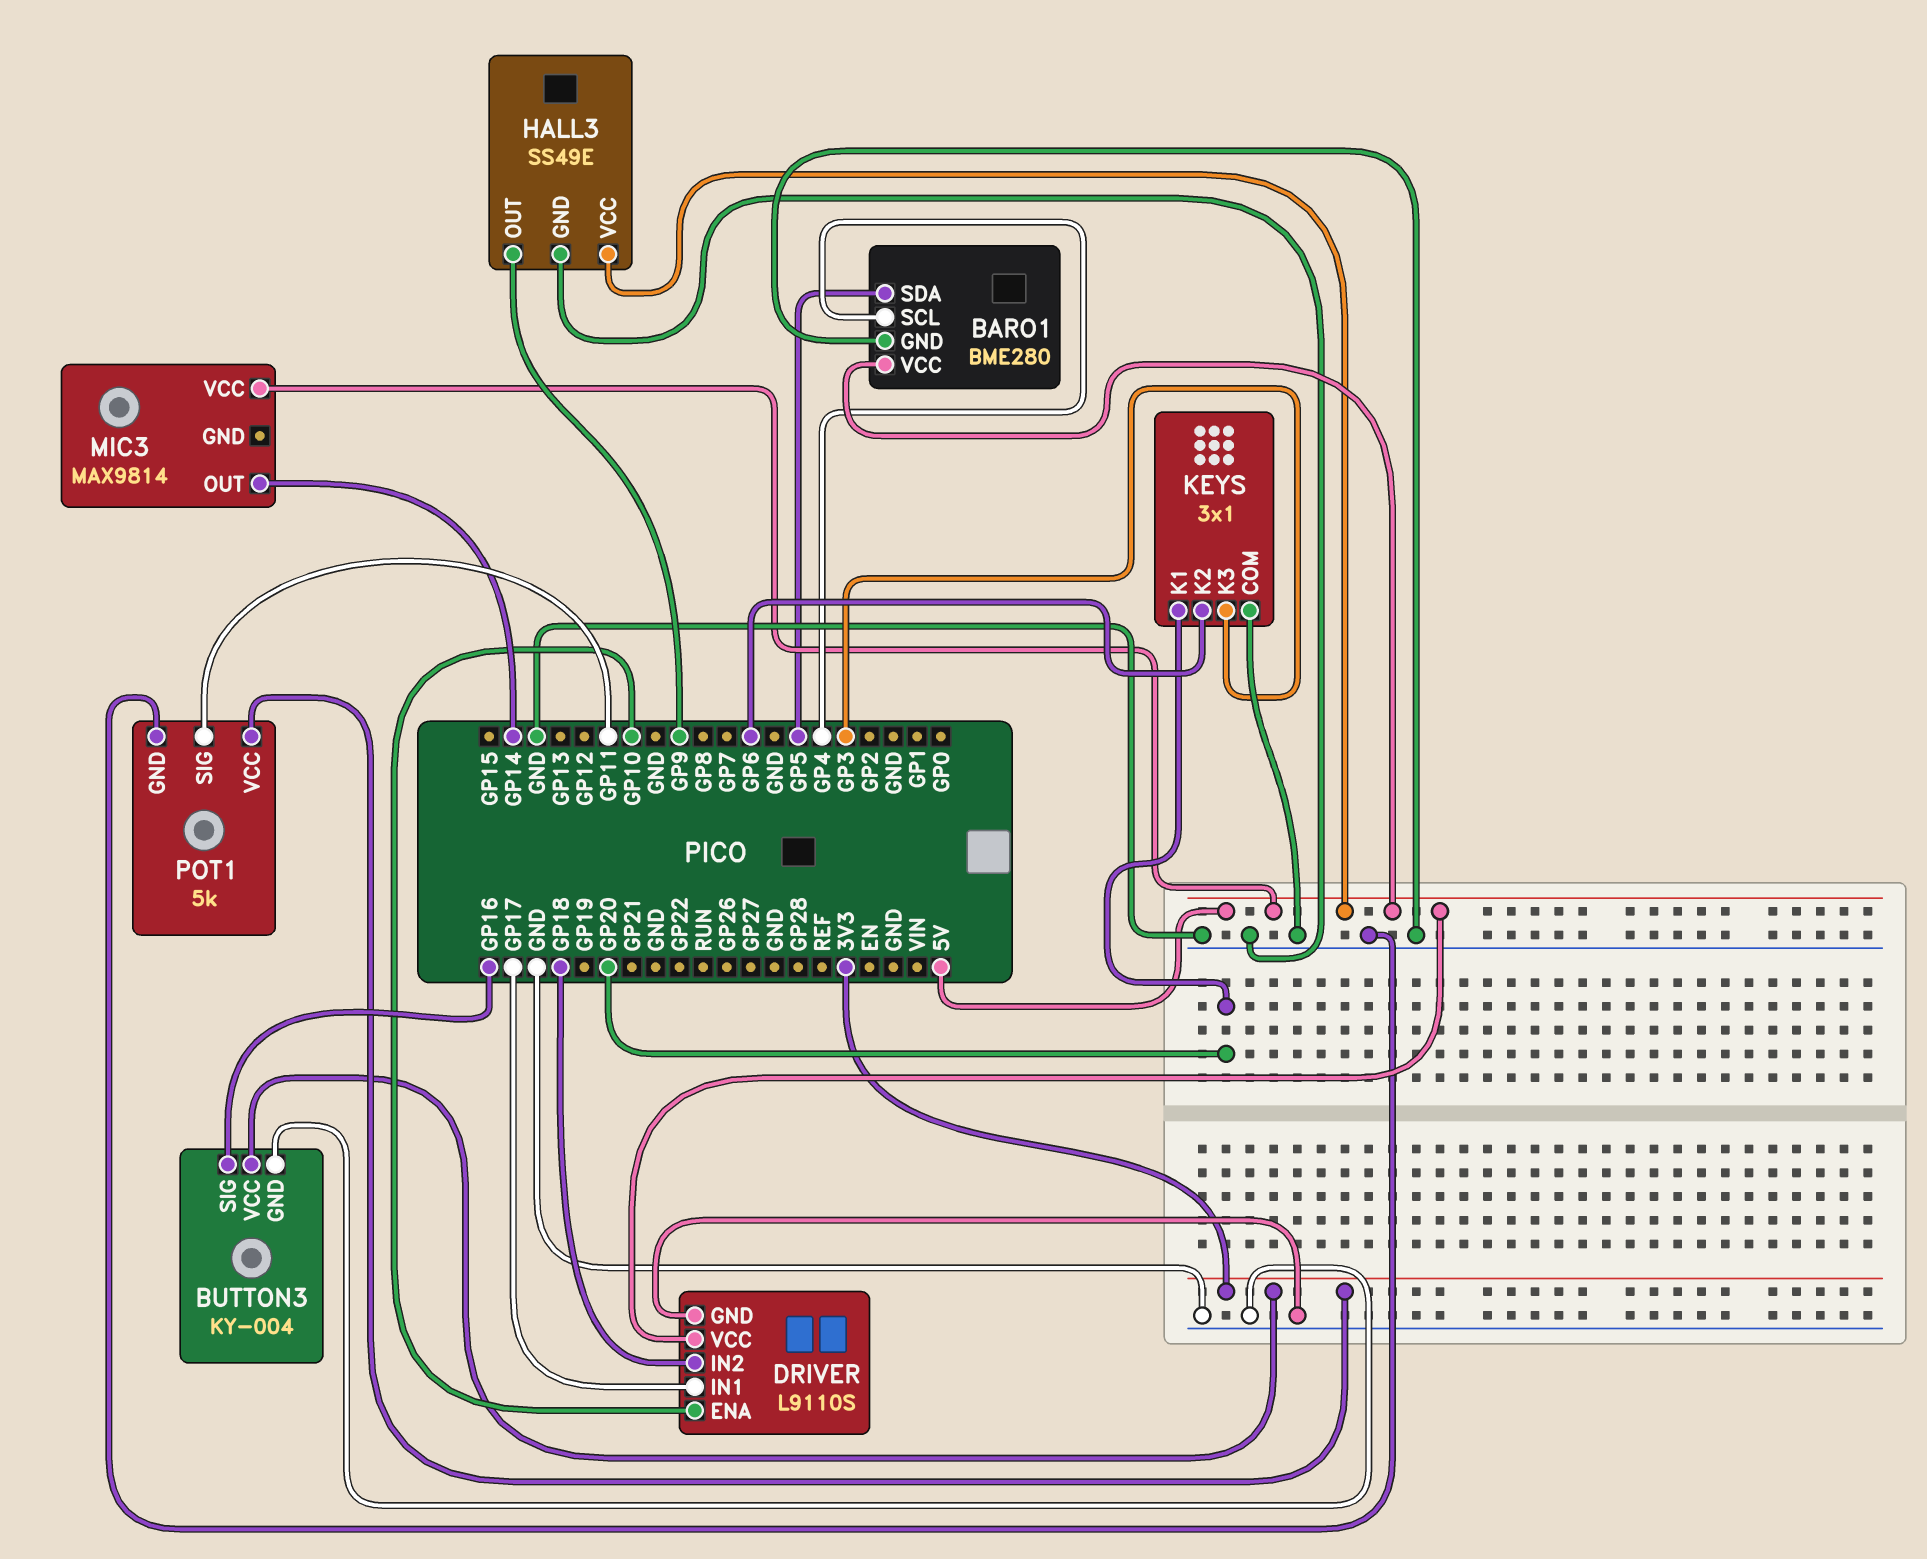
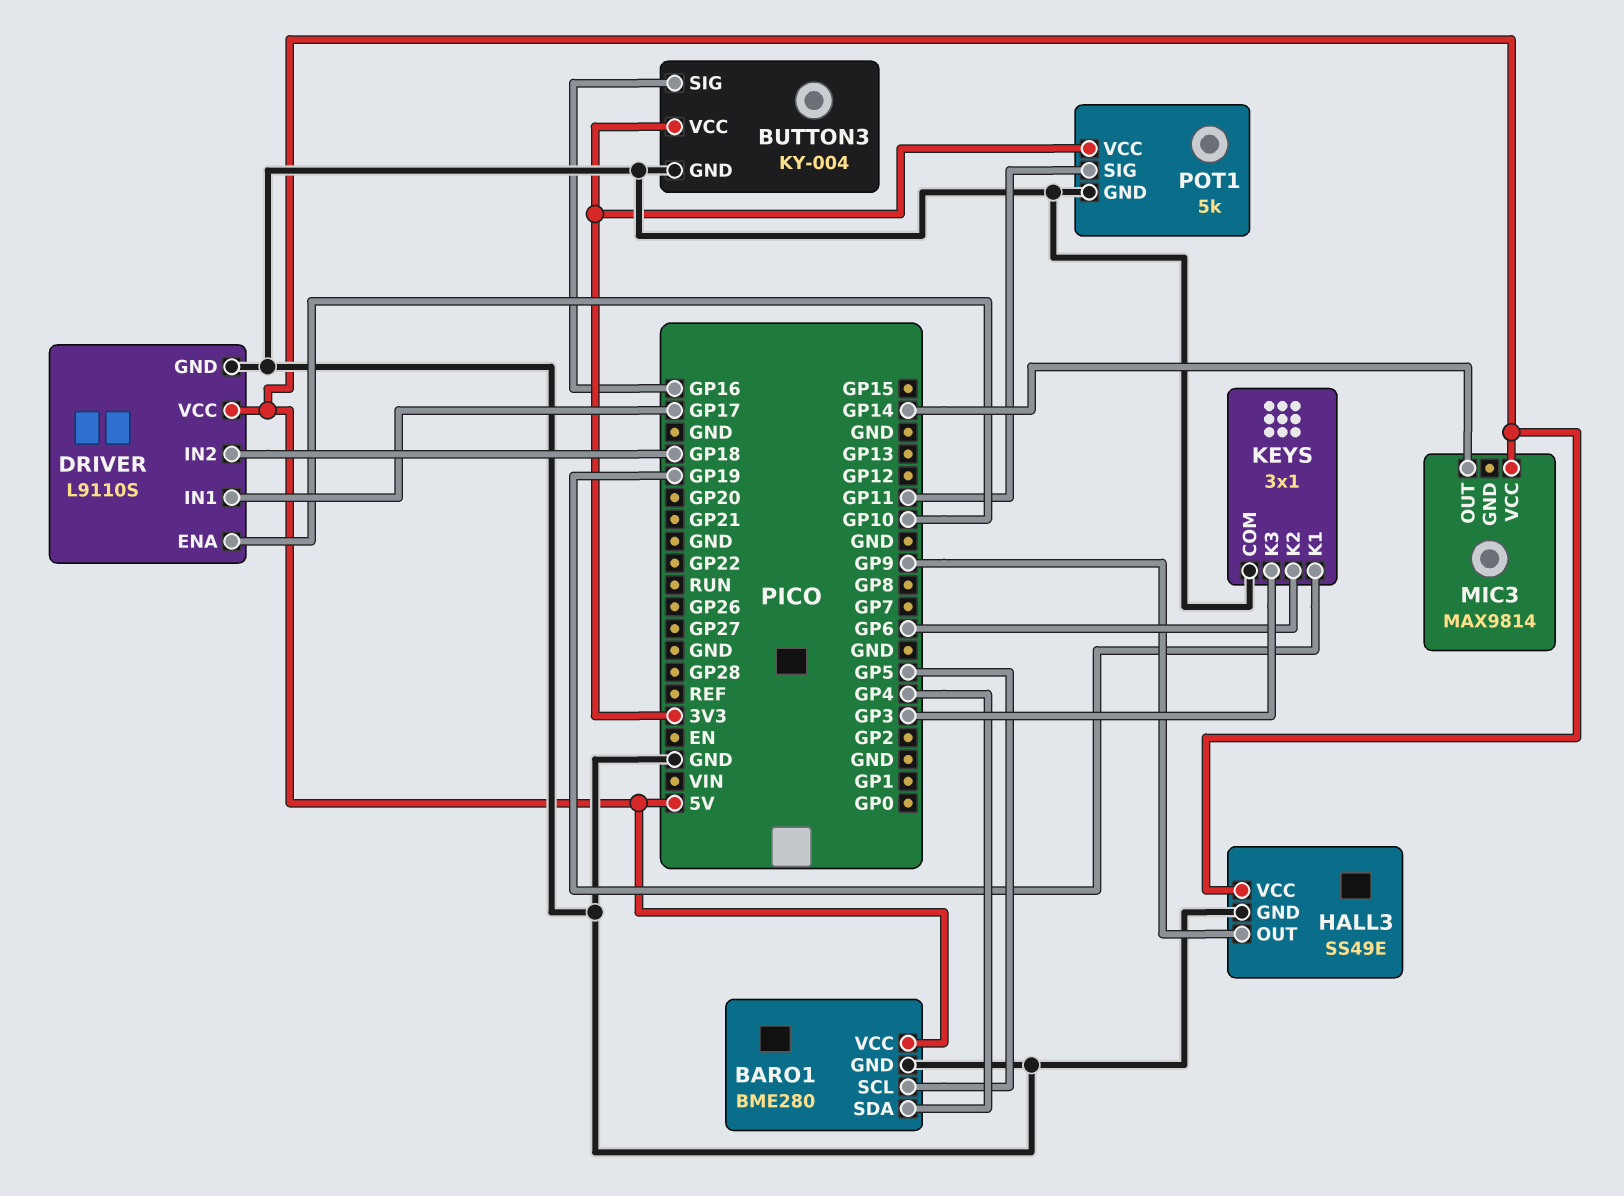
BARO1 pin SCL: GP4 -> GP5
BARO1 pin SDA: GP5 -> GP4
KEYS pin K1: GP20 -> GP19

